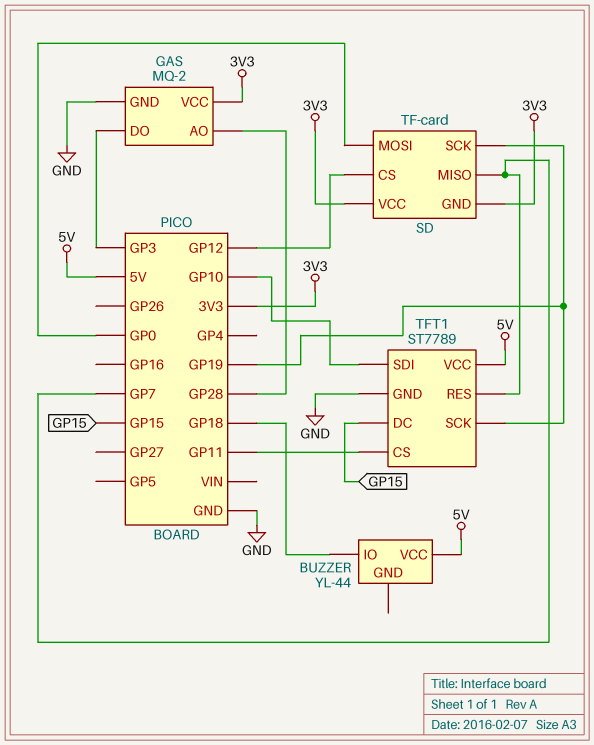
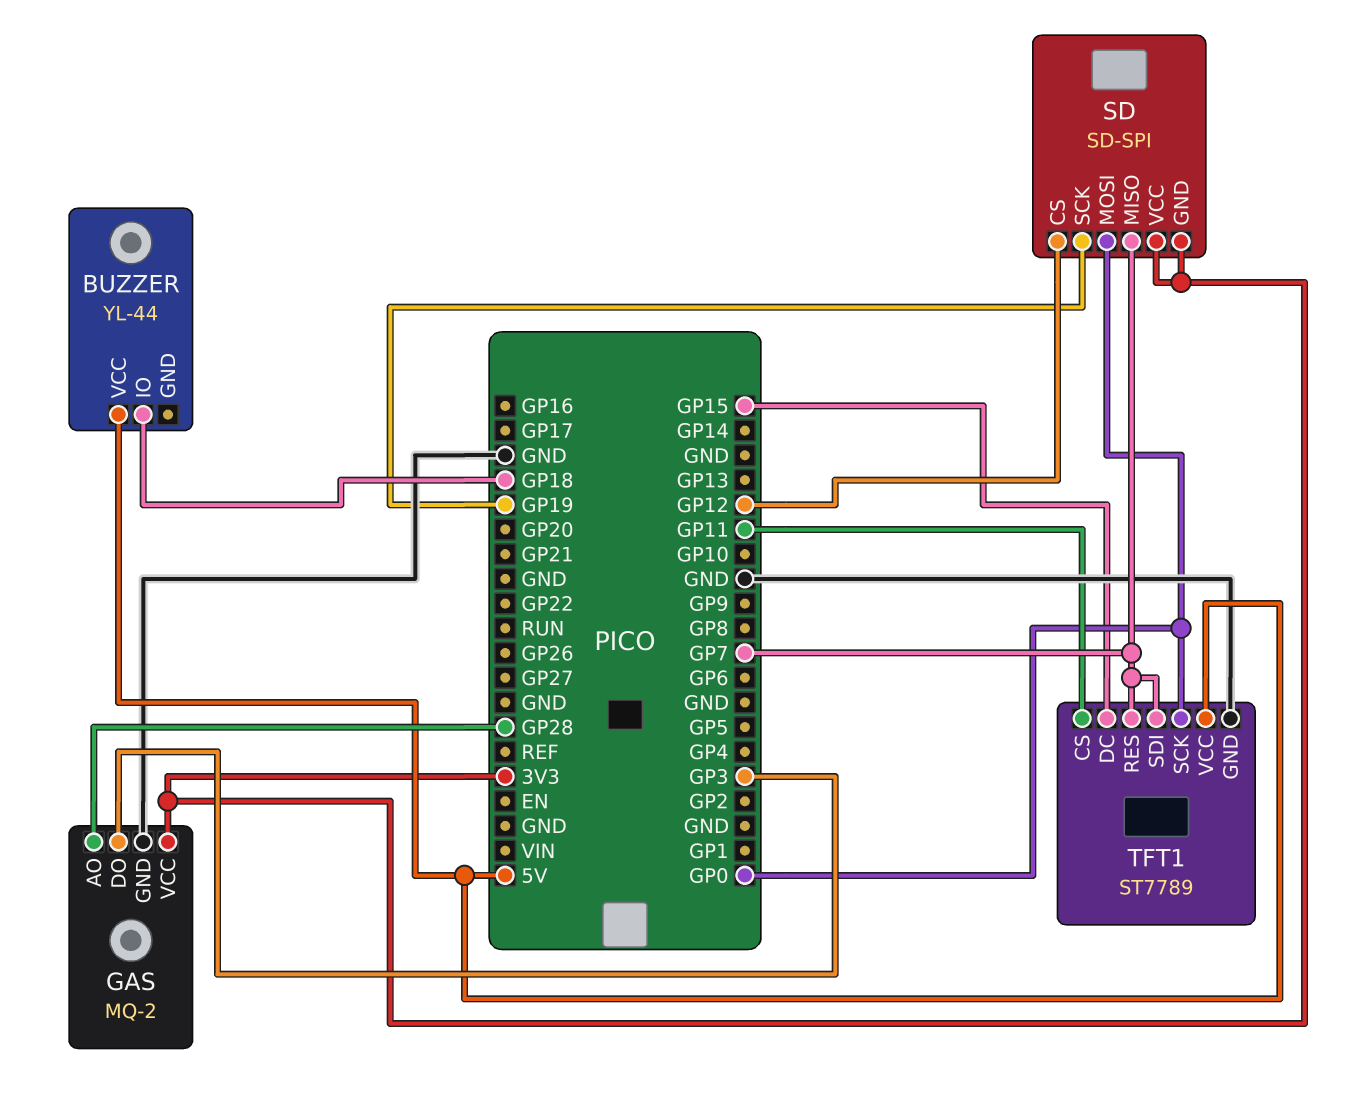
SD: TF-card -> SD-SPI
TFT1 pin SCK: GP19 -> GP0
TFT1 pin SDI: GP10 -> GP7

